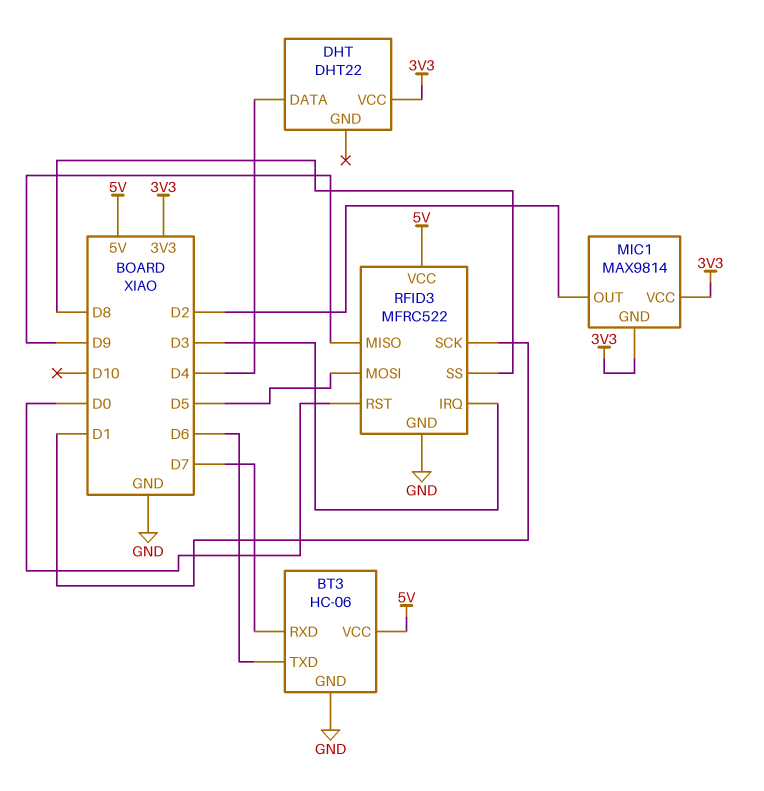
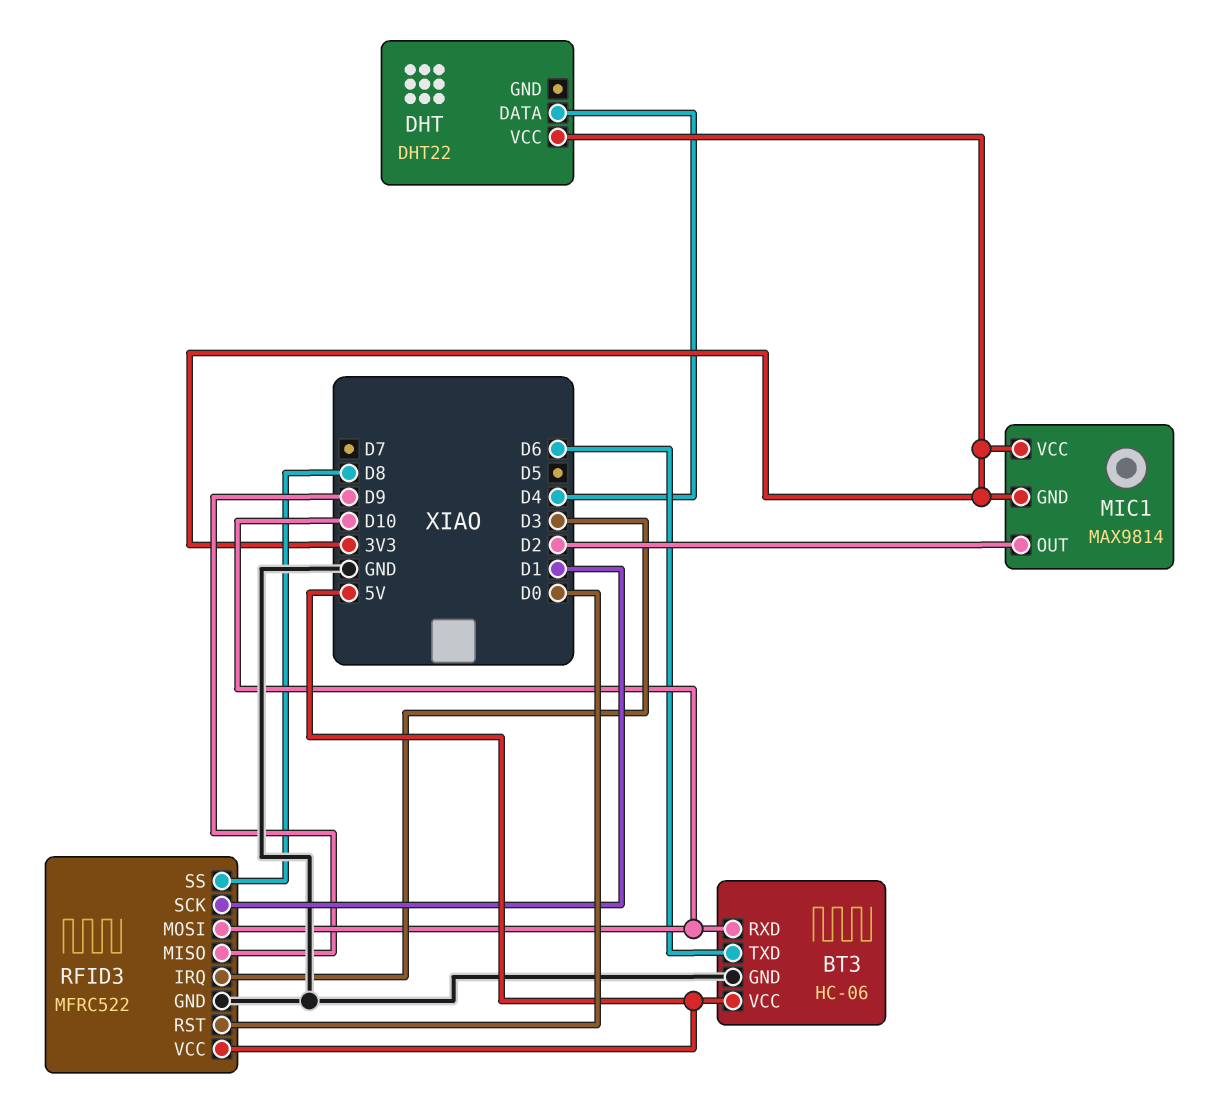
BT3 pin RXD: D7 -> D10
RFID3 pin MOSI: D5 -> D10

